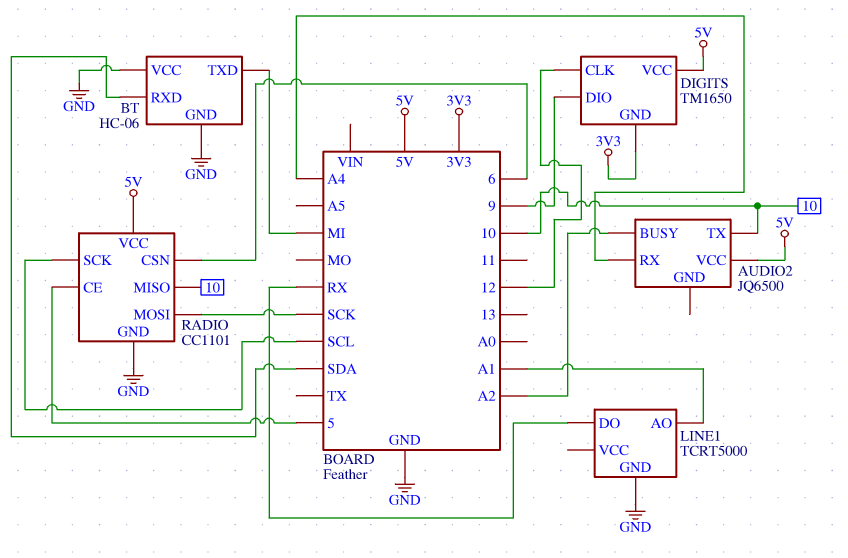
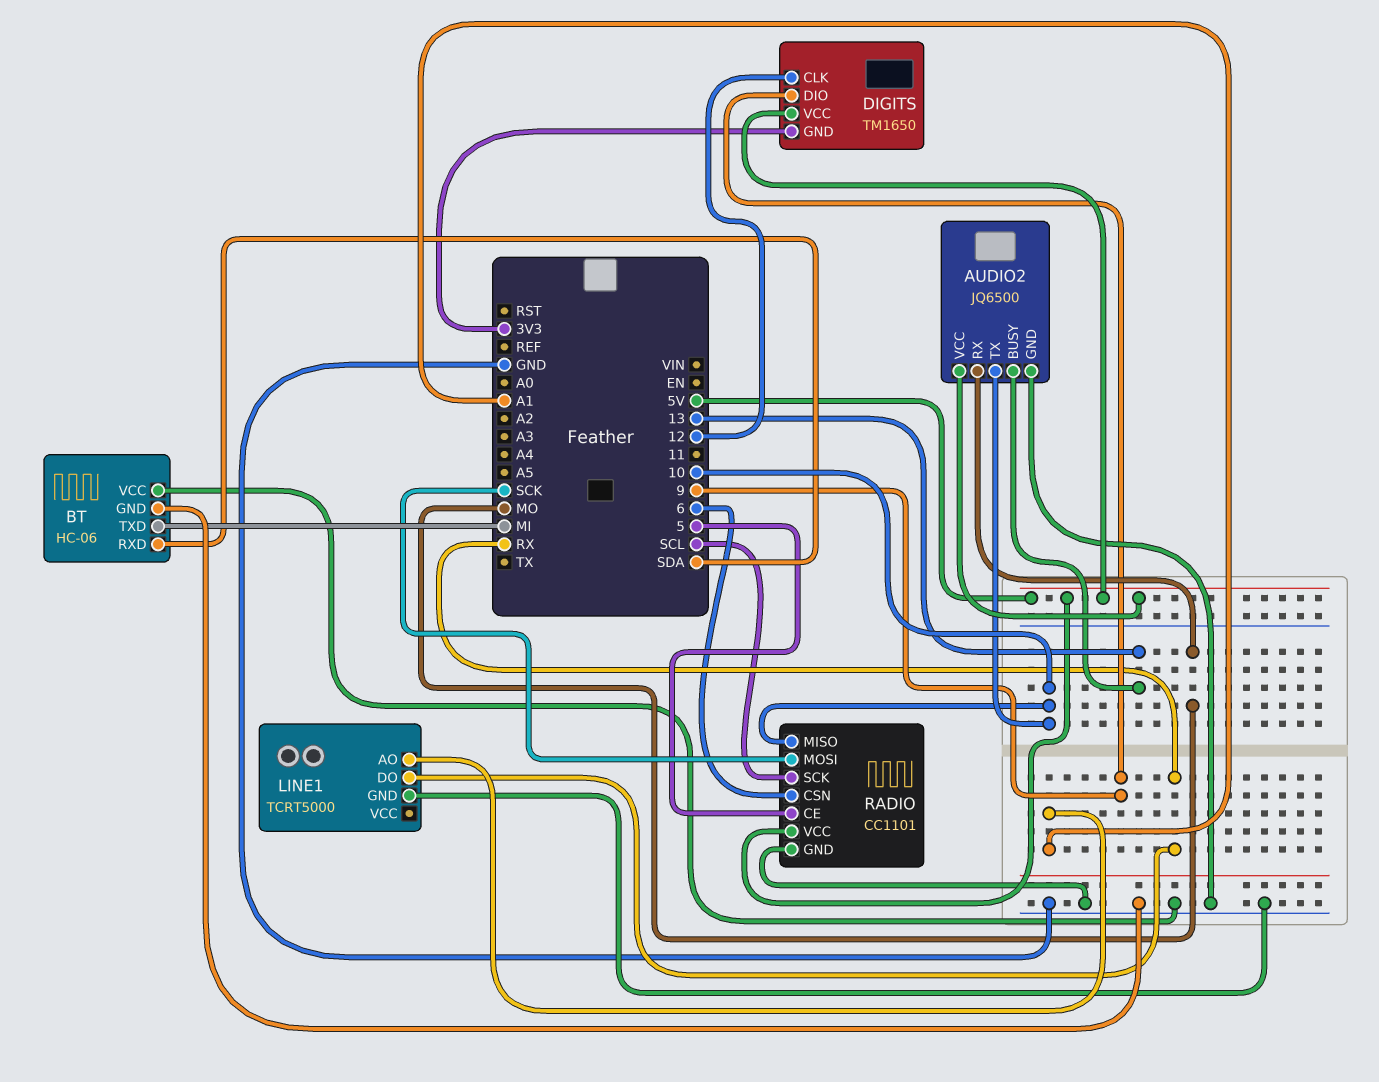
AUDIO2 pin BUSY: A2 -> 13
AUDIO2 pin GND: none -> GND
AUDIO2 pin RX: A4 -> MO

